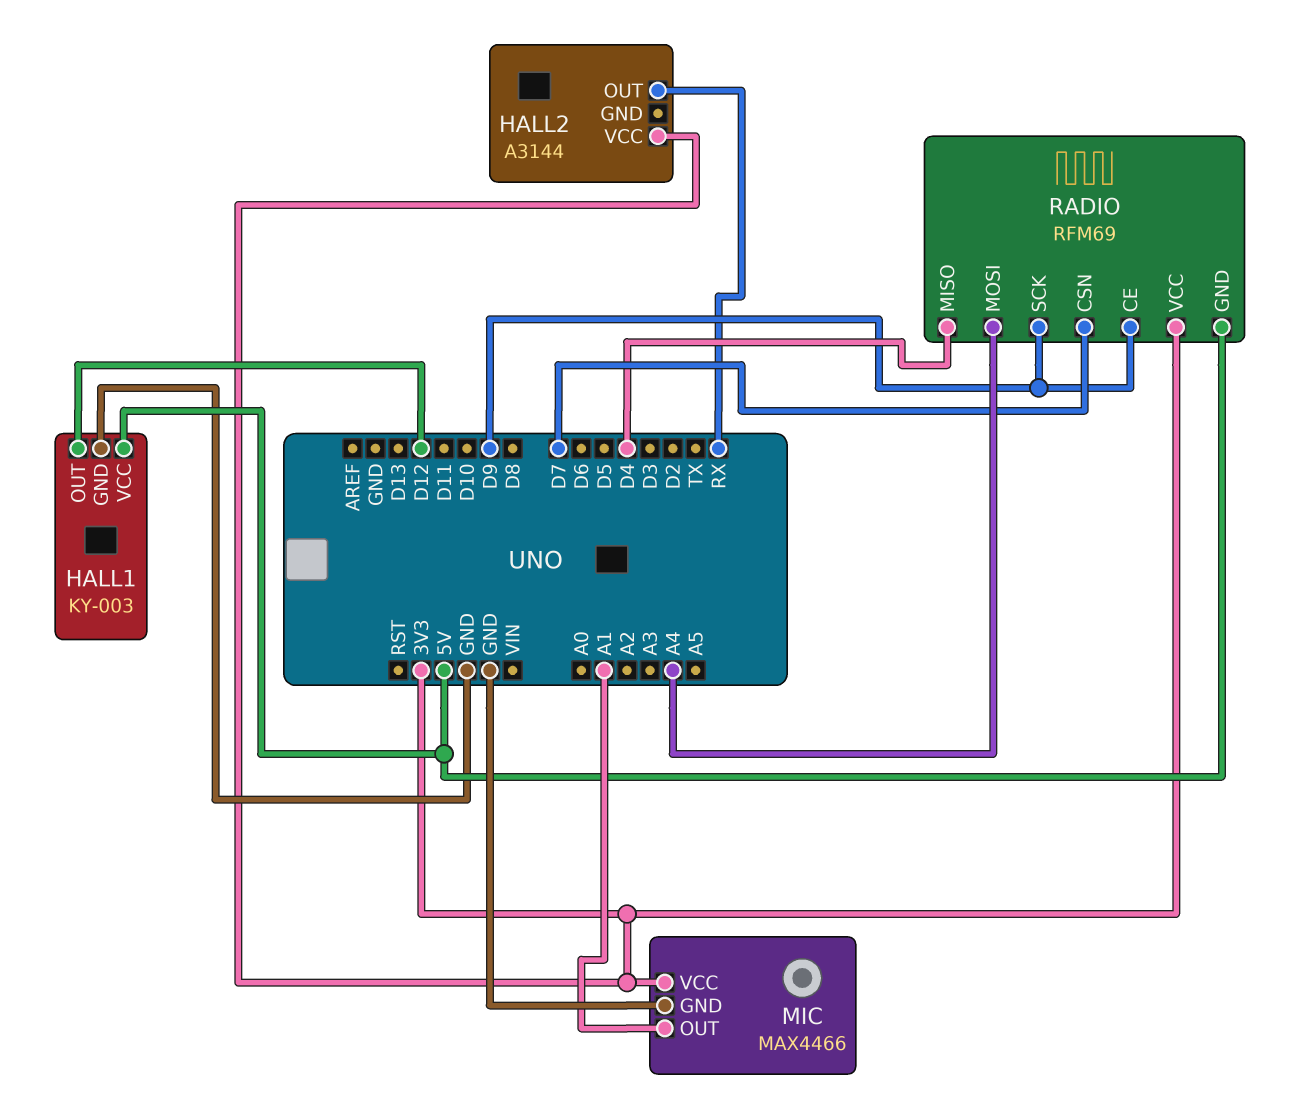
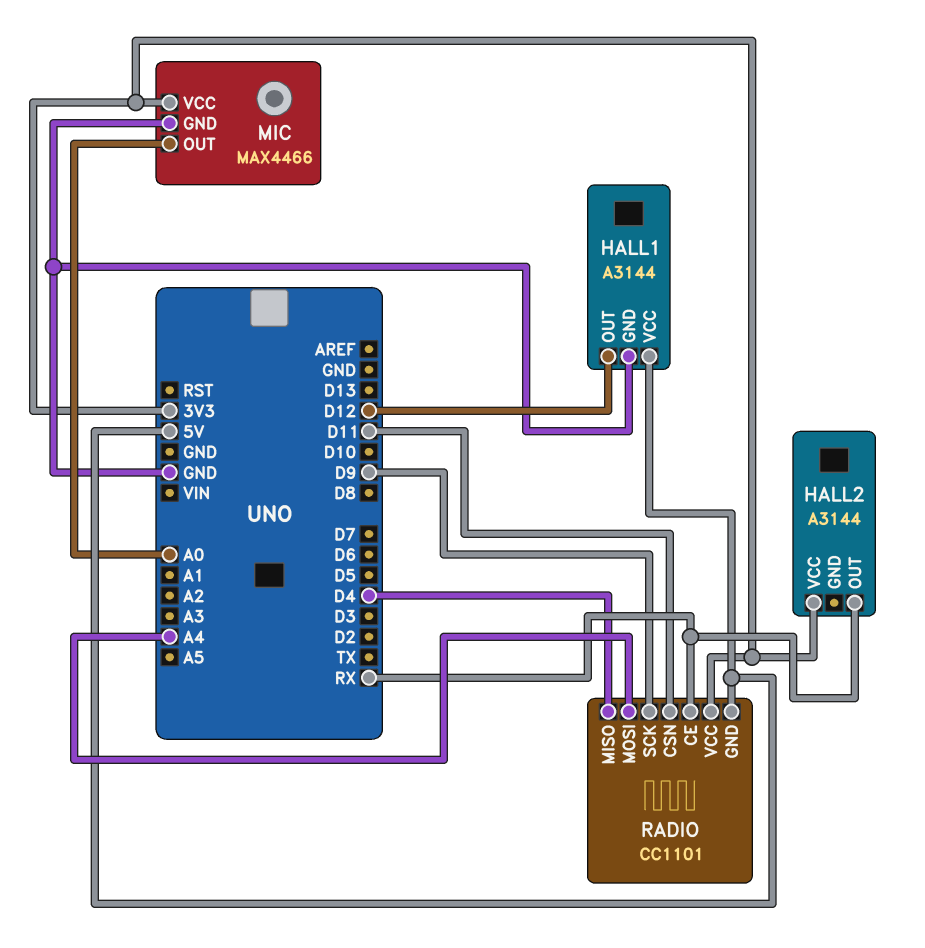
HALL1: KY-003 -> A3144
MIC pin OUT: A1 -> A0
RADIO: RFM69 -> CC1101
RADIO pin CE: D9 -> RX
RADIO pin CSN: D7 -> D11

